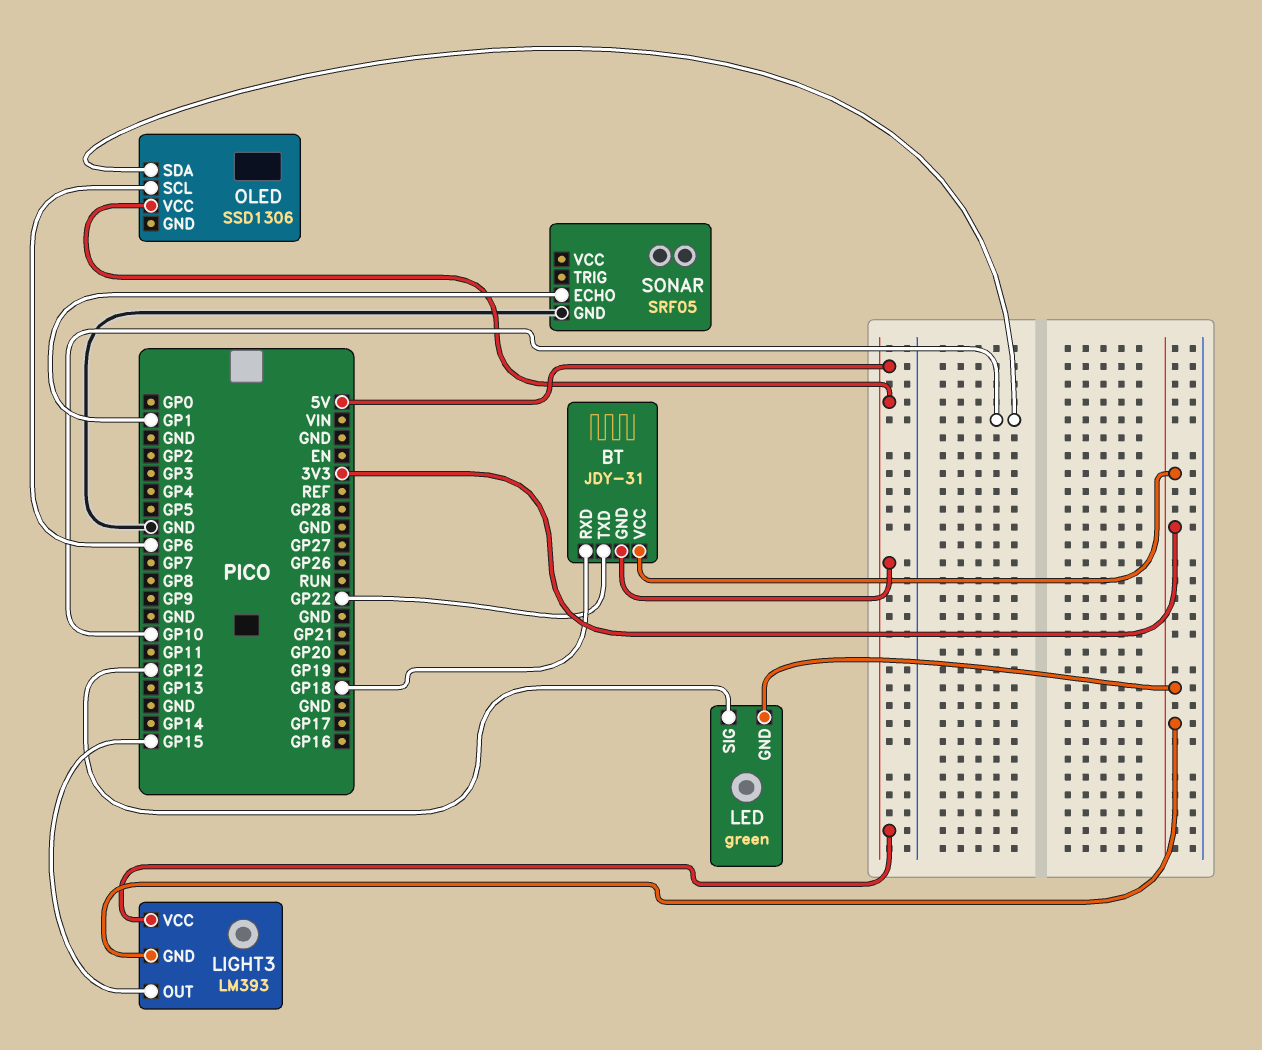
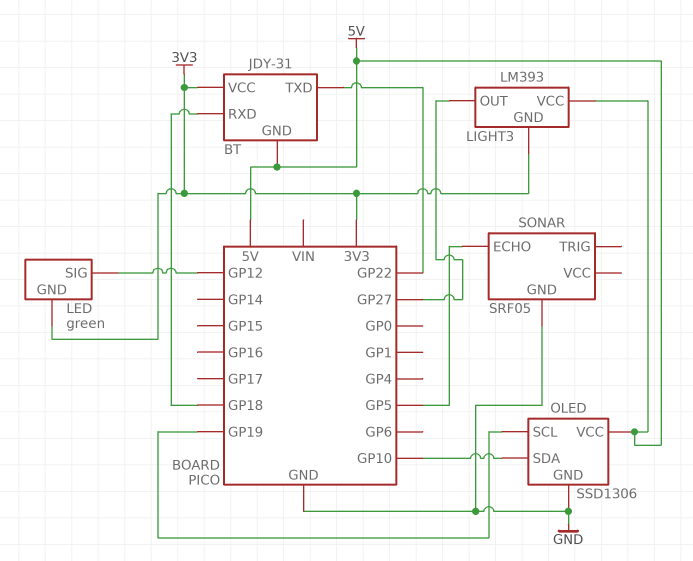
LIGHT3 pin OUT: GP15 -> GP27
OLED pin GND: none -> GND
OLED pin SCL: GP6 -> GP19
SONAR pin ECHO: GP1 -> GP5

